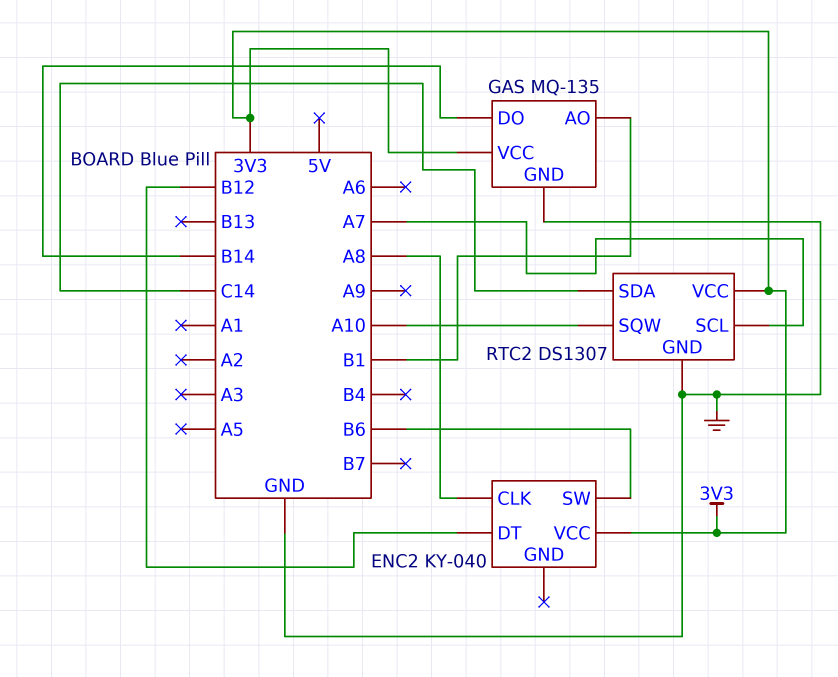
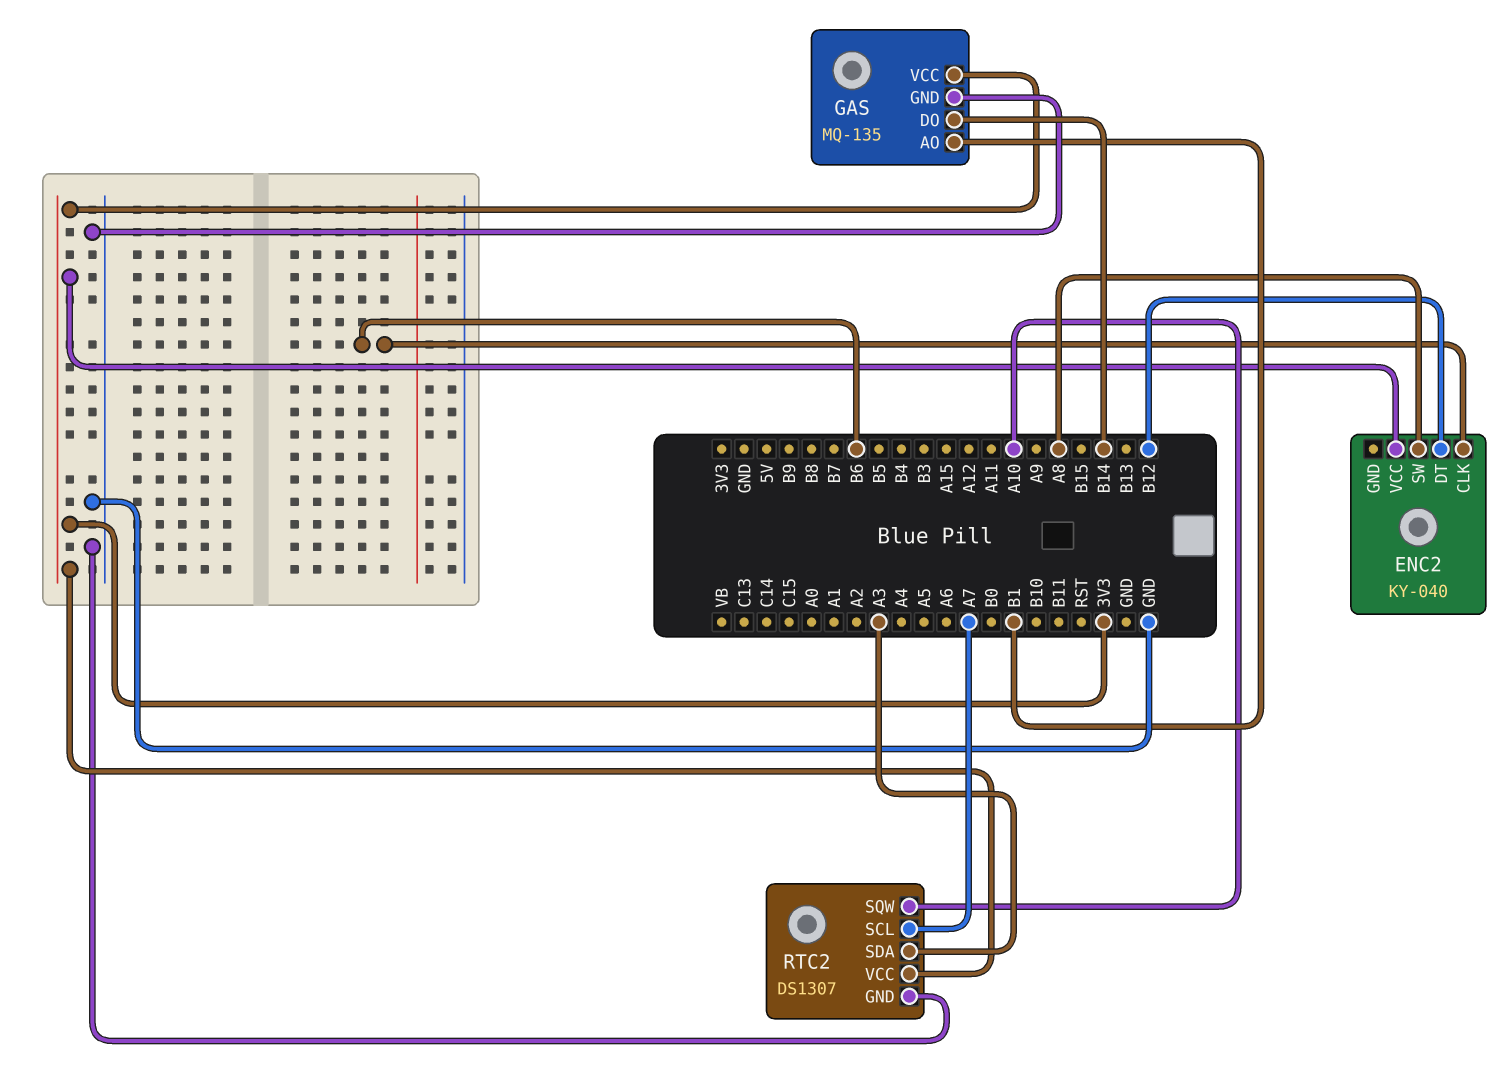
ENC2 pin CLK: A8 -> B6
ENC2 pin SW: B6 -> A8
RTC2 pin SDA: C14 -> A3

